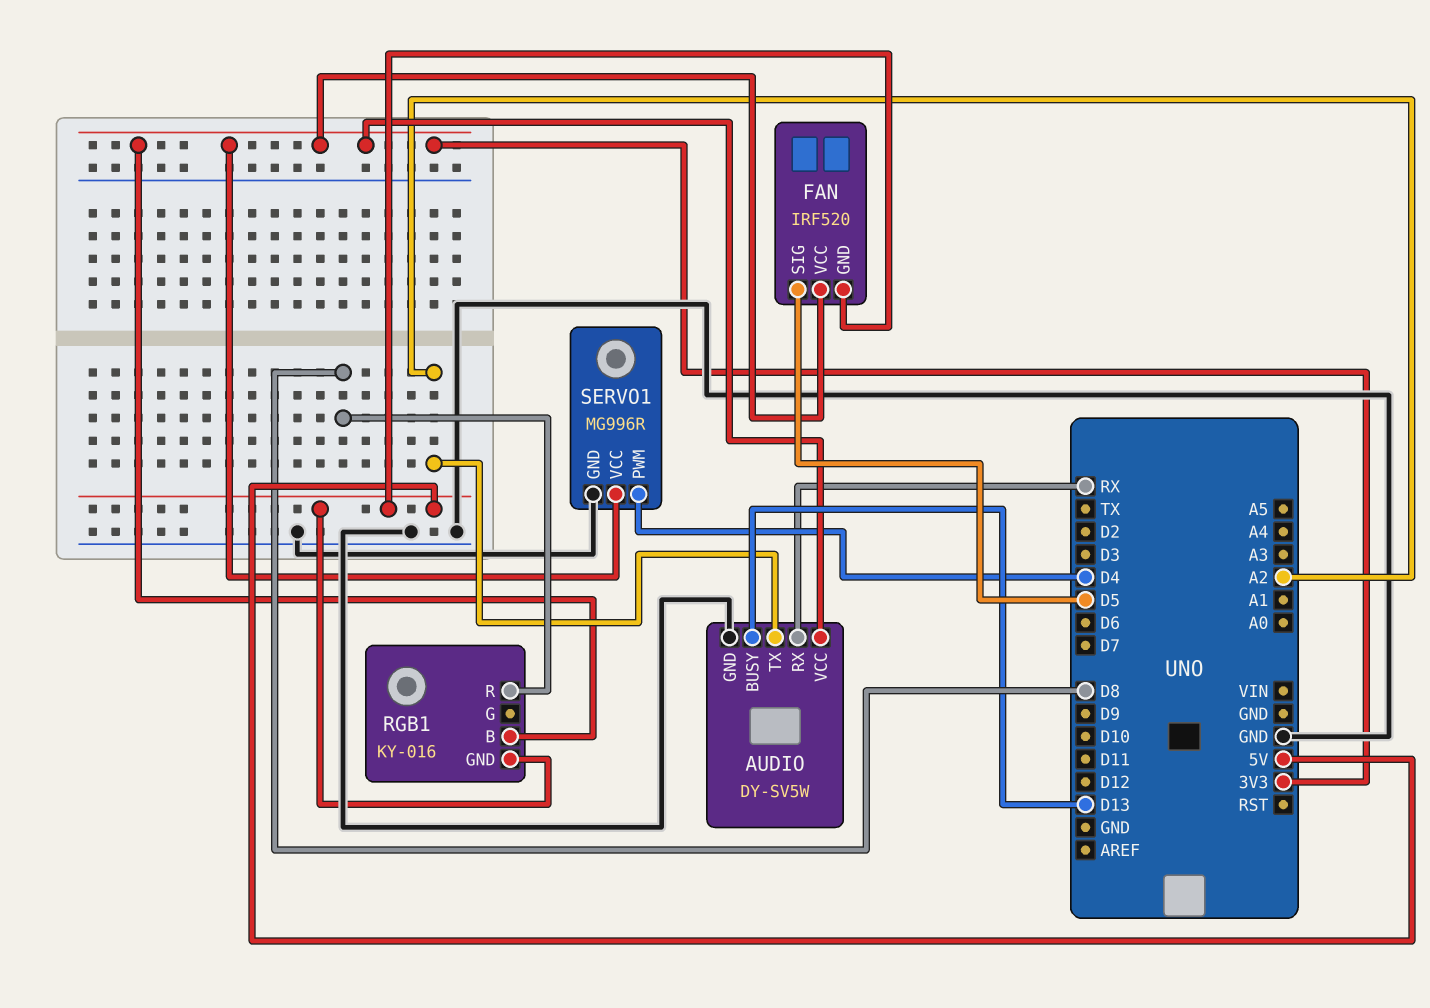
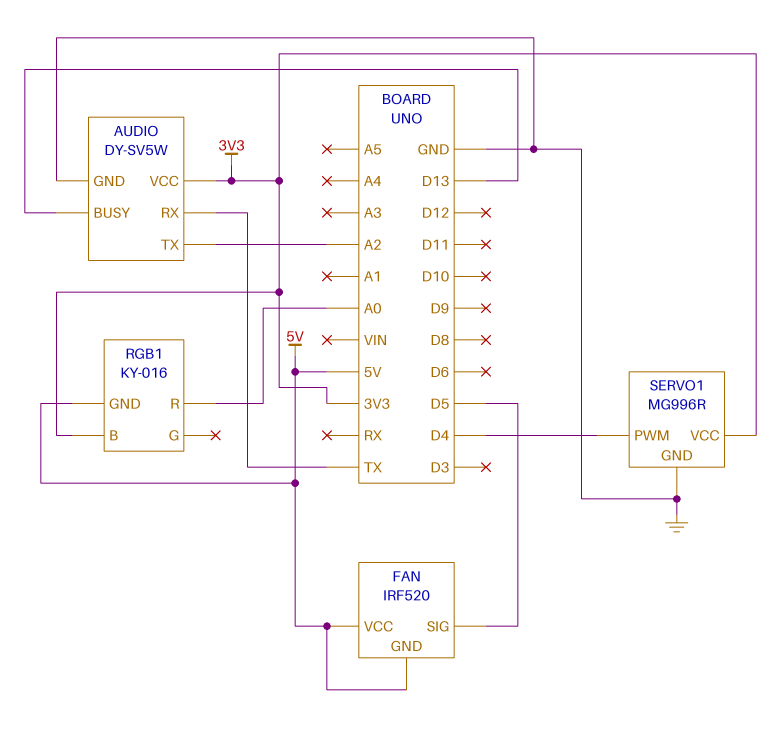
AUDIO pin RX: RX -> TX
FAN pin VCC: 3V3 -> 5V
RGB1 pin R: D8 -> A0

